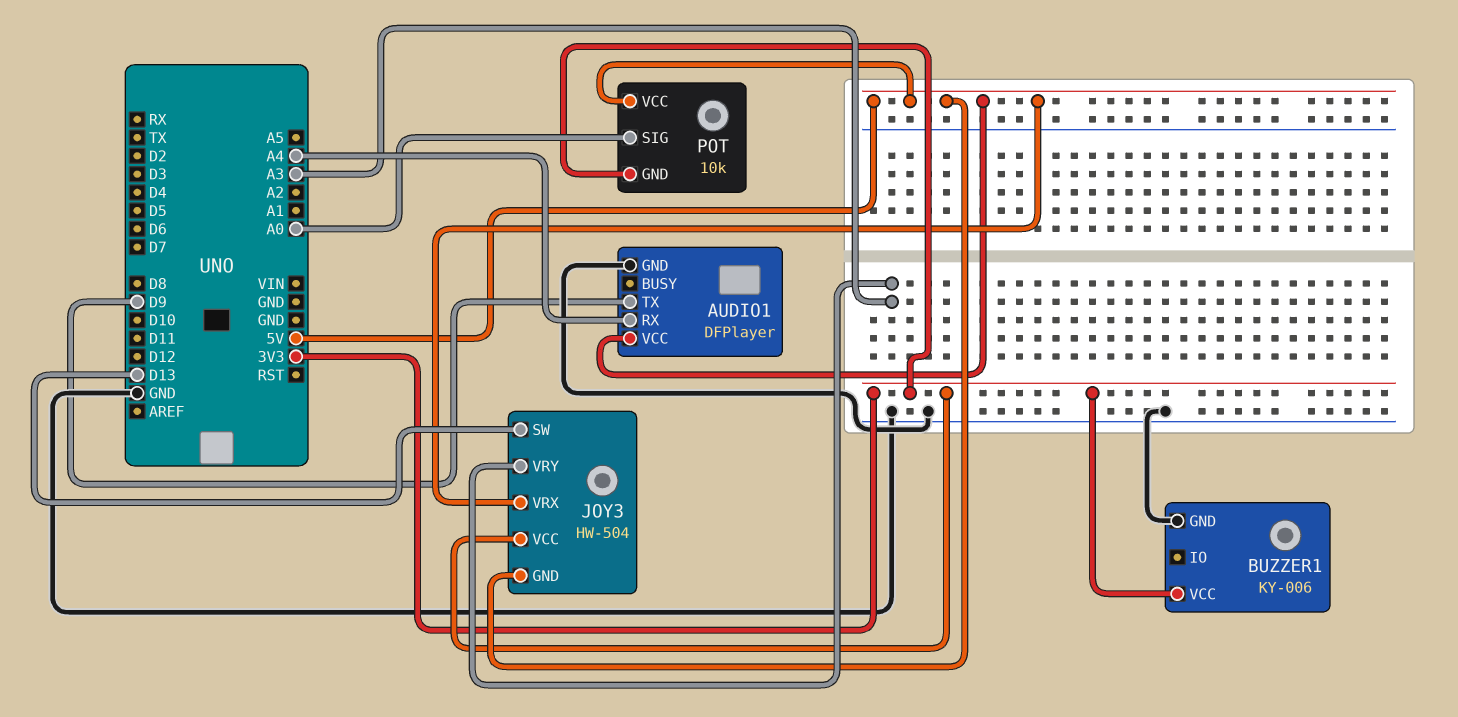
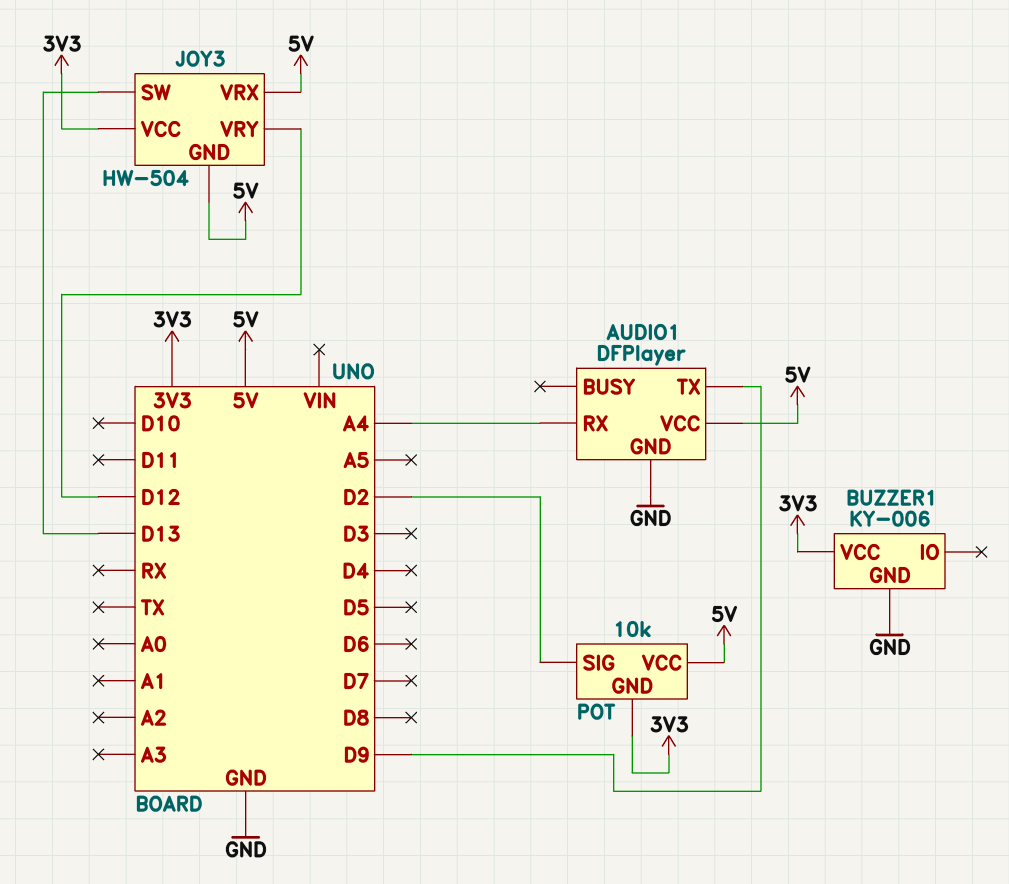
JOY3 pin VRY: A3 -> D12
POT pin SIG: A0 -> D2

